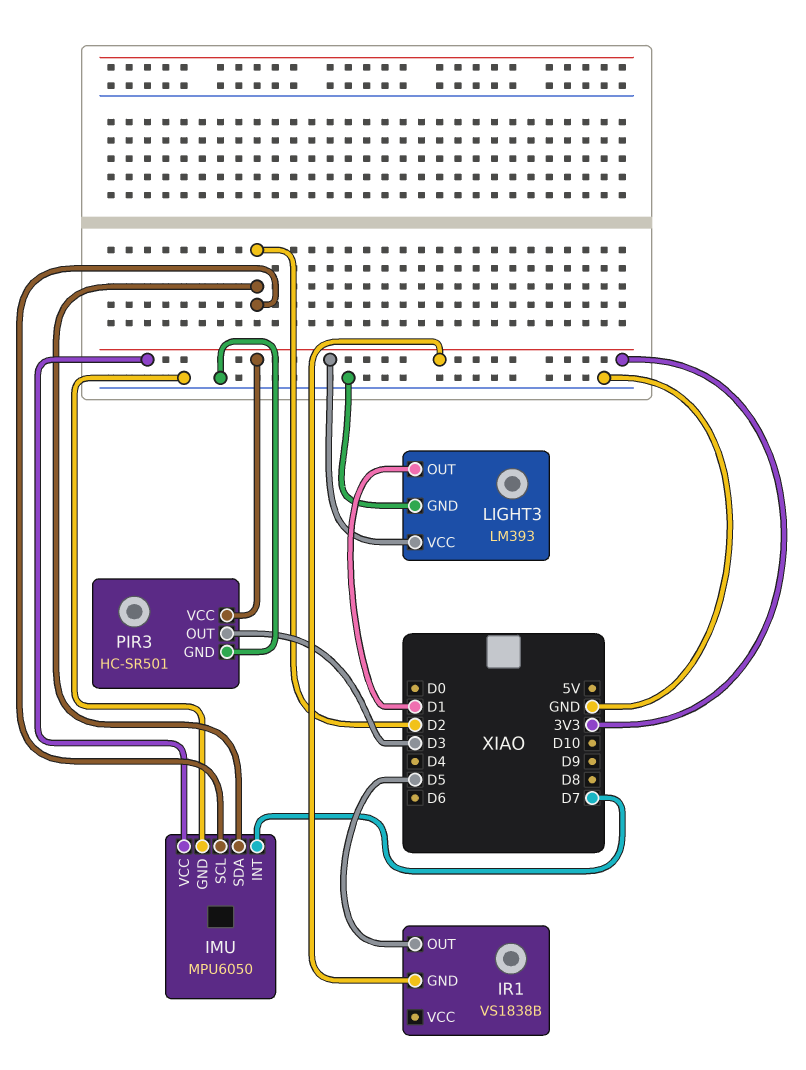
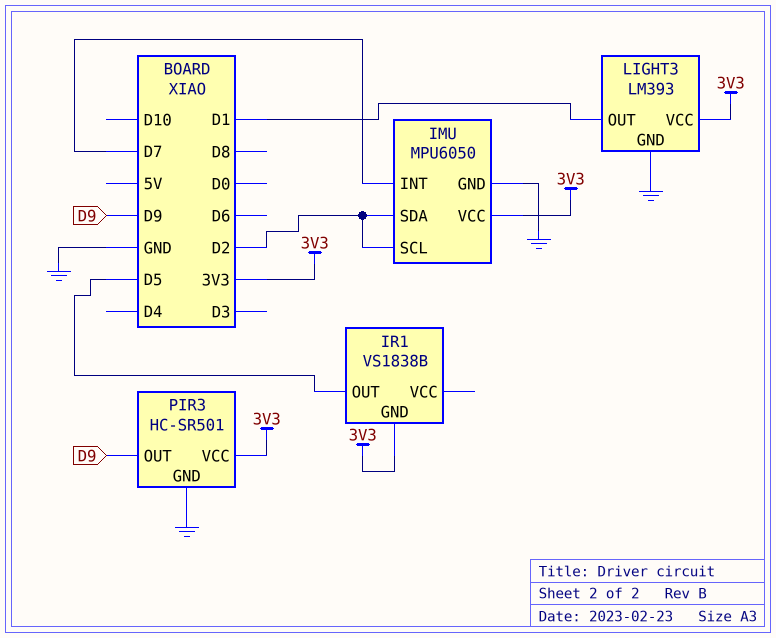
PIR3 pin OUT: D3 -> D9

